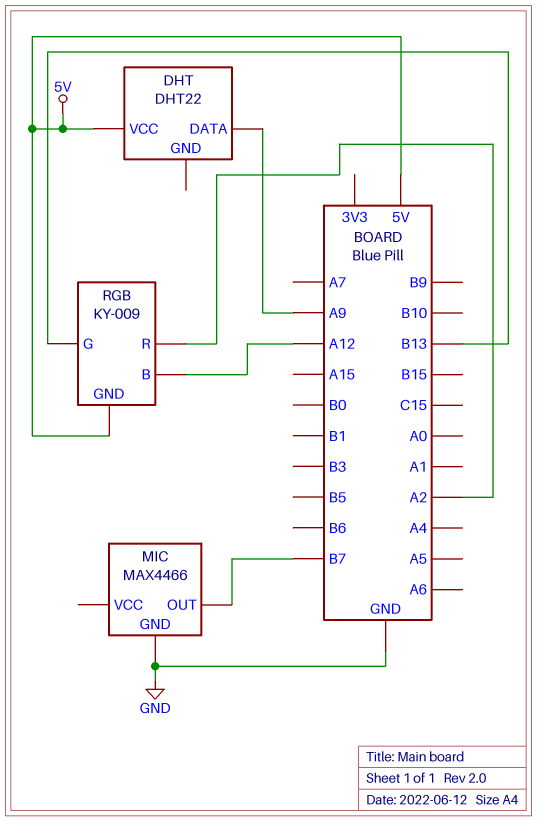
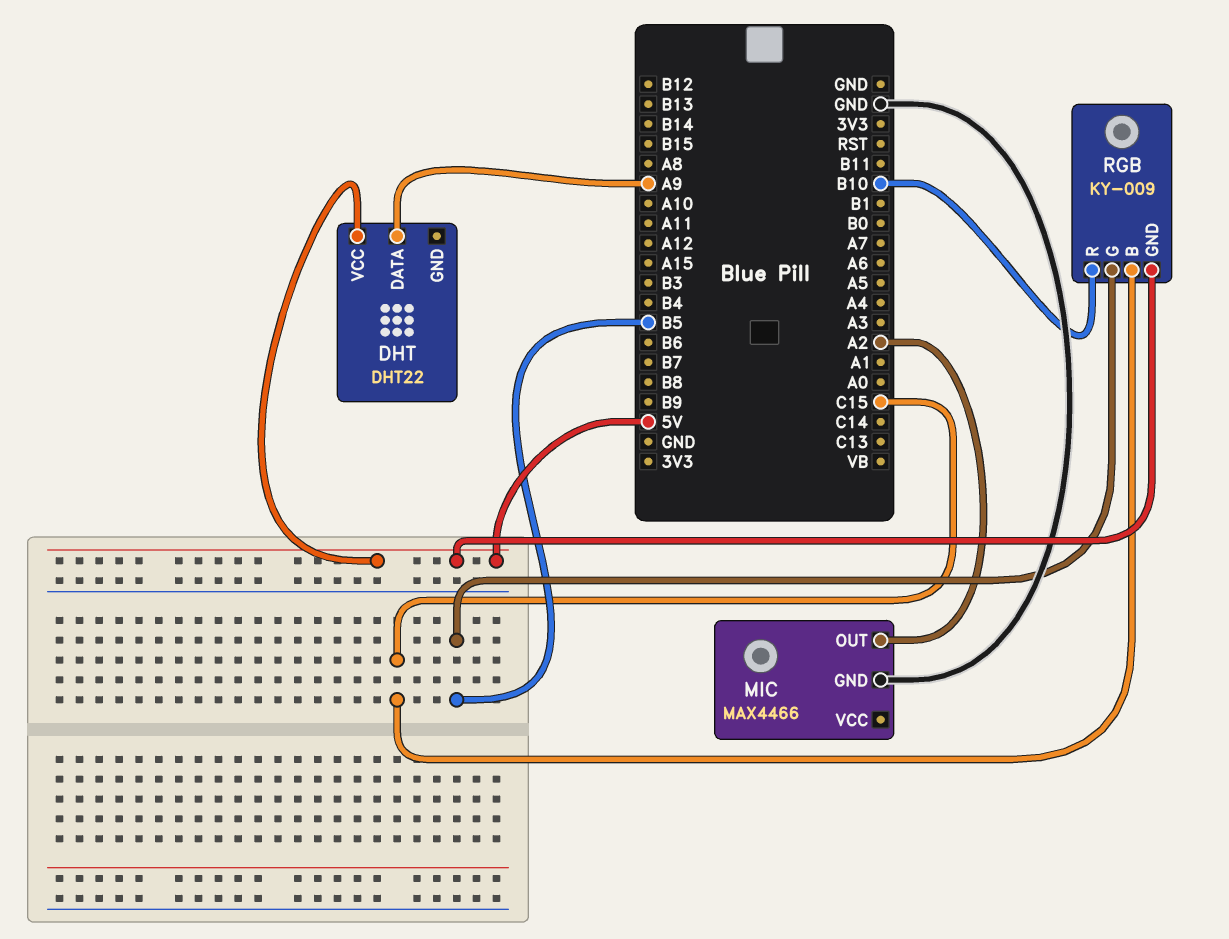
MIC pin OUT: B7 -> A2
RGB pin B: A12 -> C15
RGB pin G: B13 -> B5
RGB pin R: A2 -> B10

